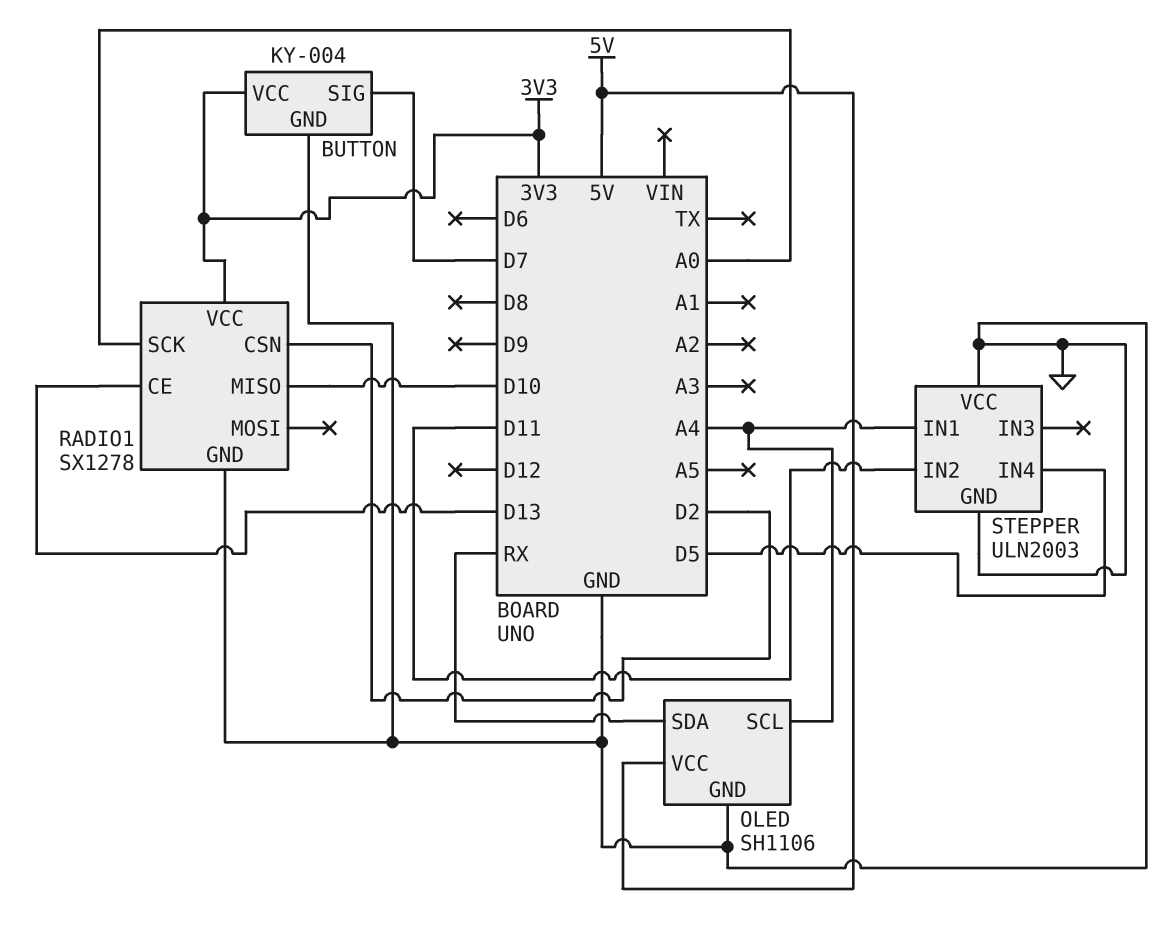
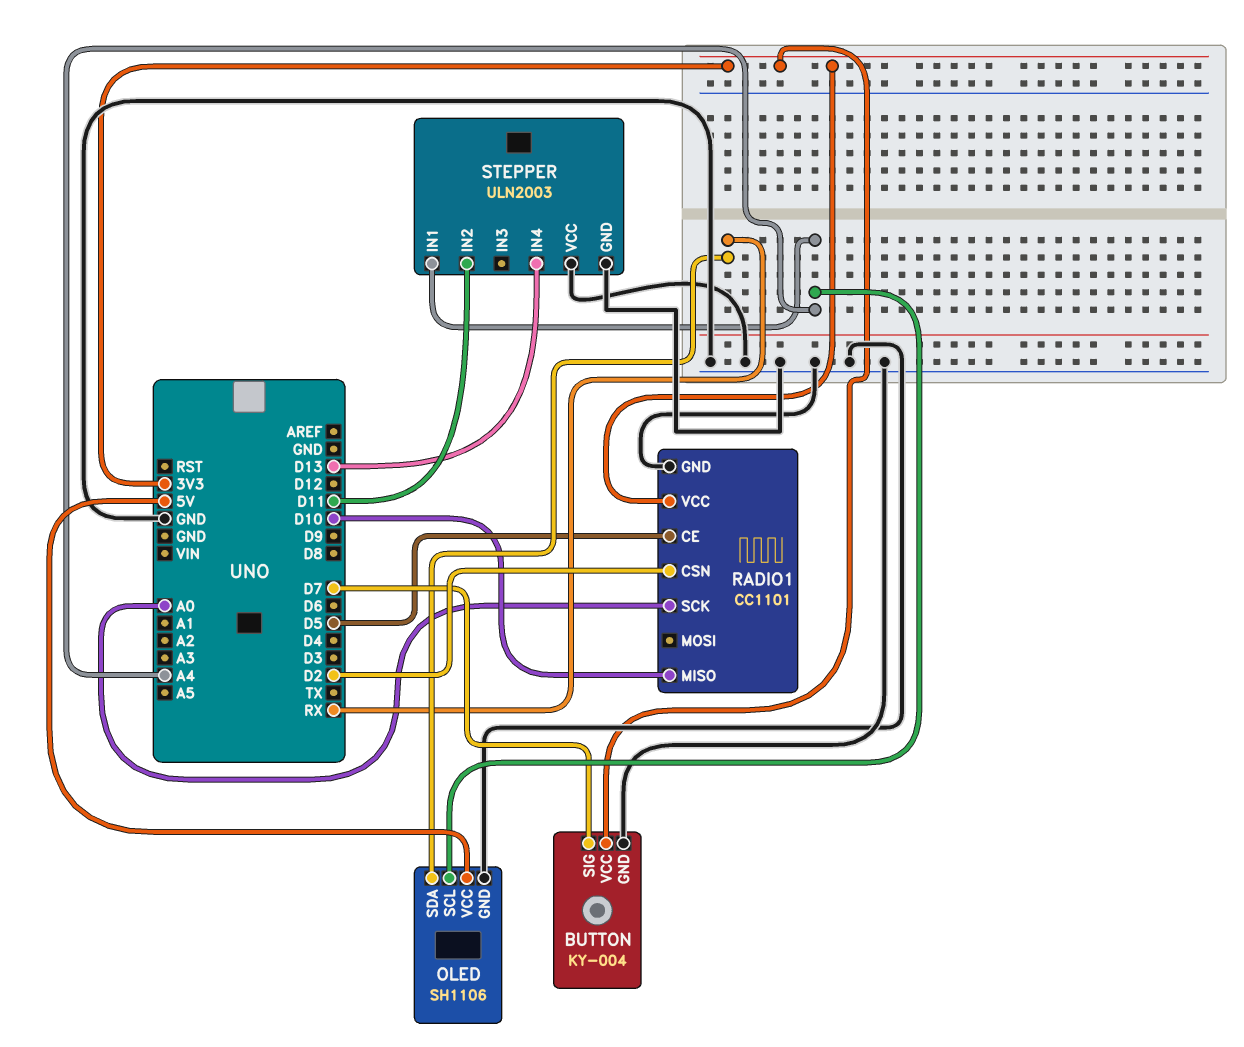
RADIO1: SX1278 -> CC1101
RADIO1 pin CE: D13 -> D5
STEPPER pin IN4: D5 -> D13

